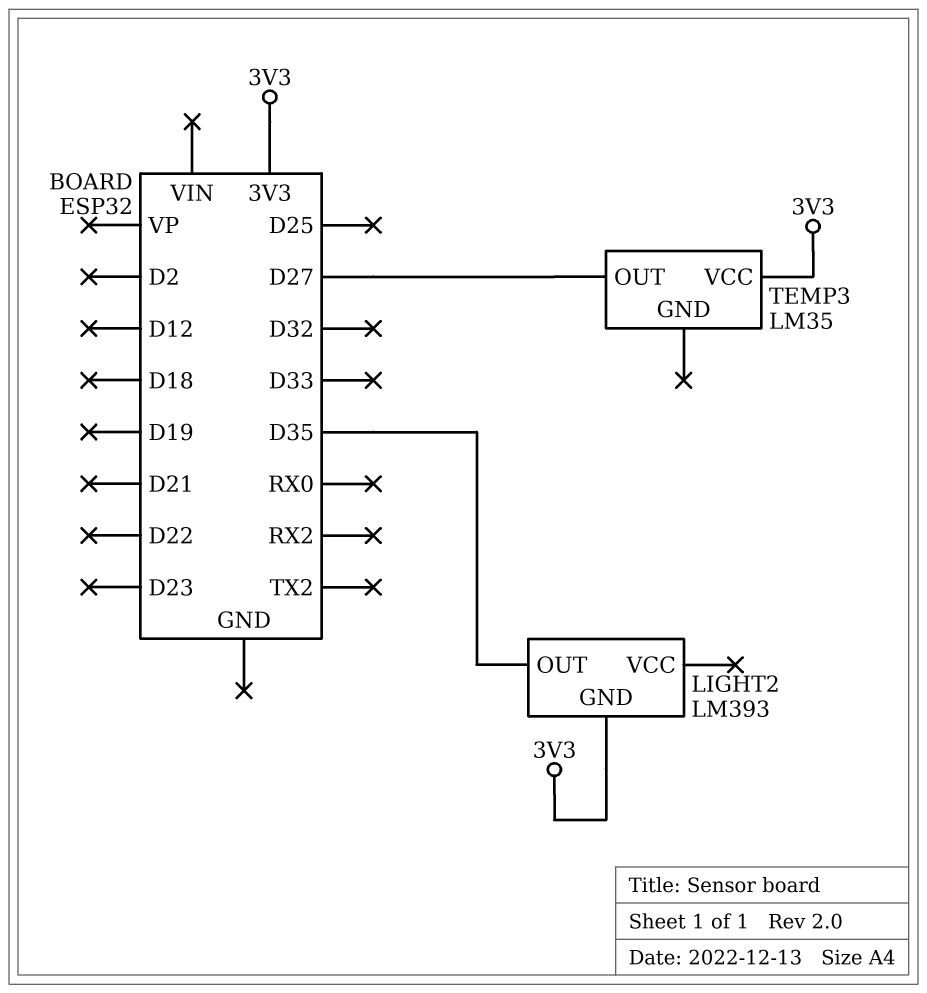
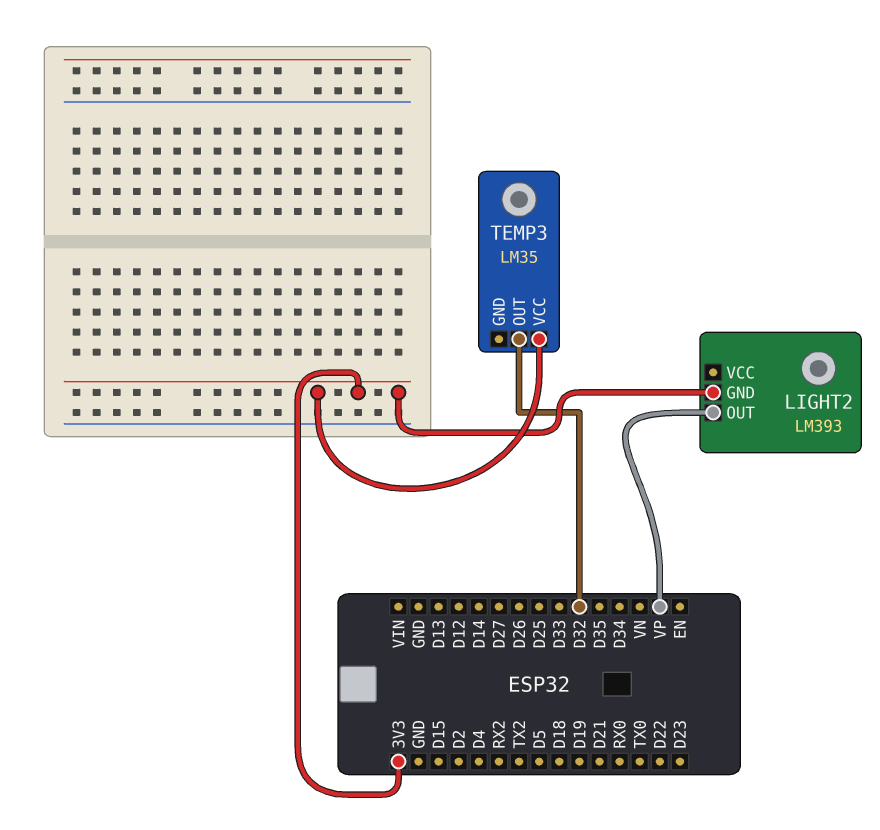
LIGHT2 pin OUT: D35 -> VP
TEMP3 pin OUT: D27 -> D32

